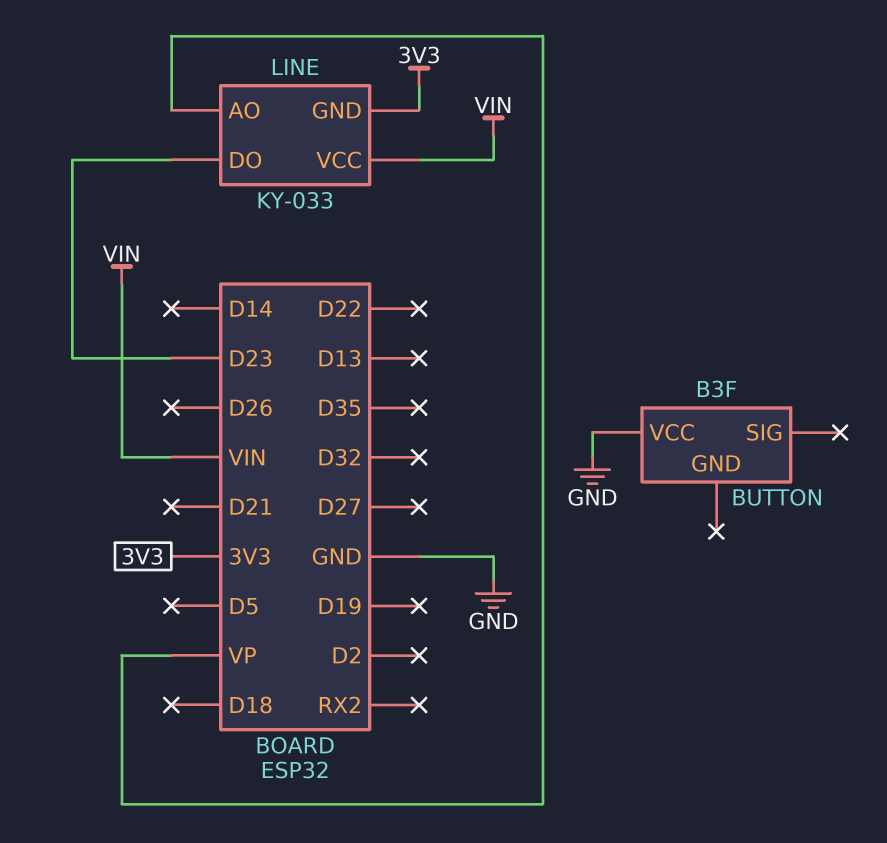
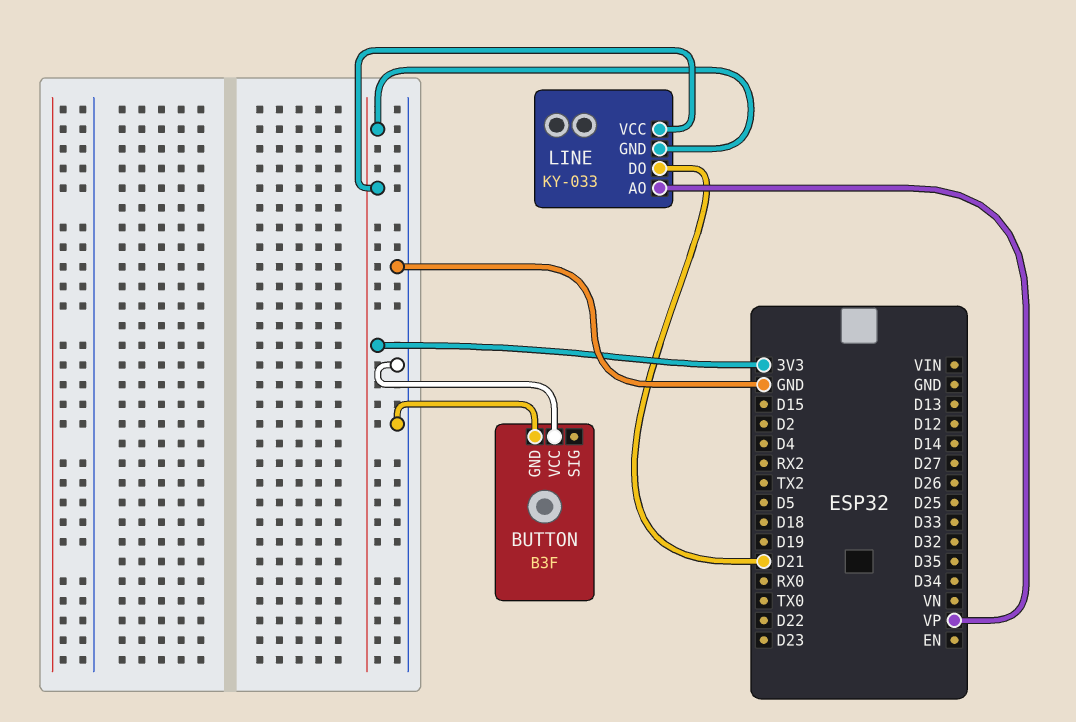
BUTTON pin GND: none -> GND
LINE pin DO: D23 -> D21
LINE pin VCC: VIN -> 3V3

